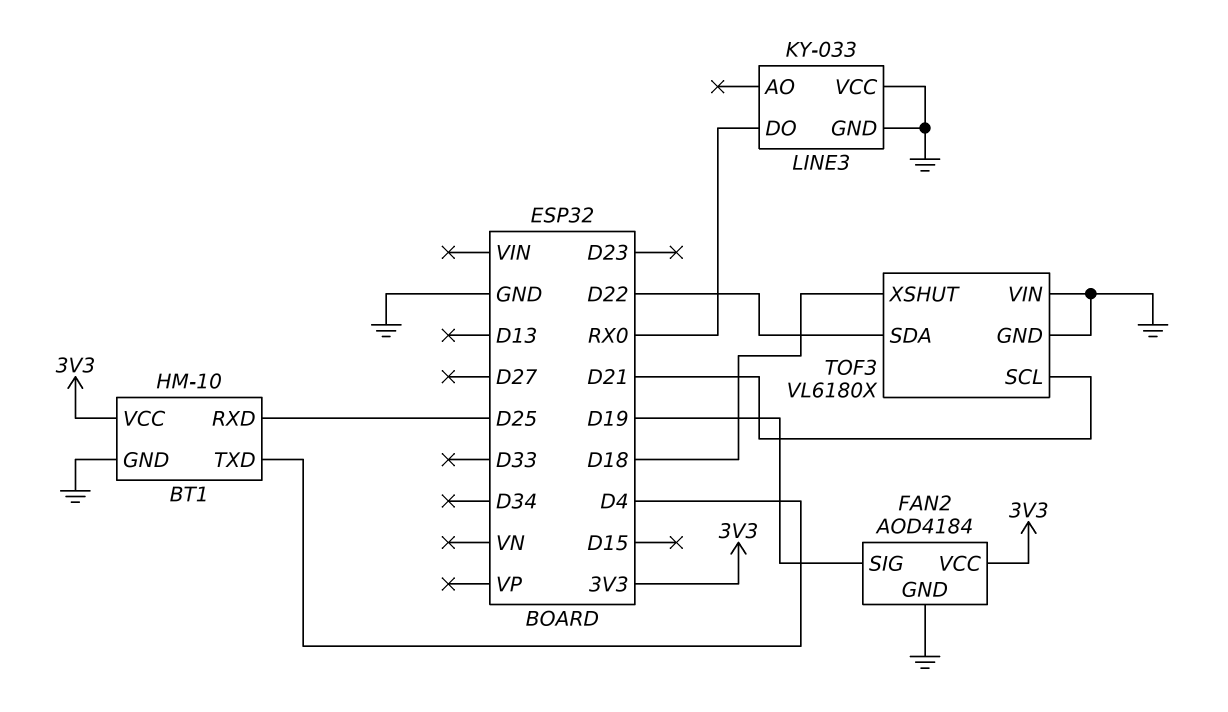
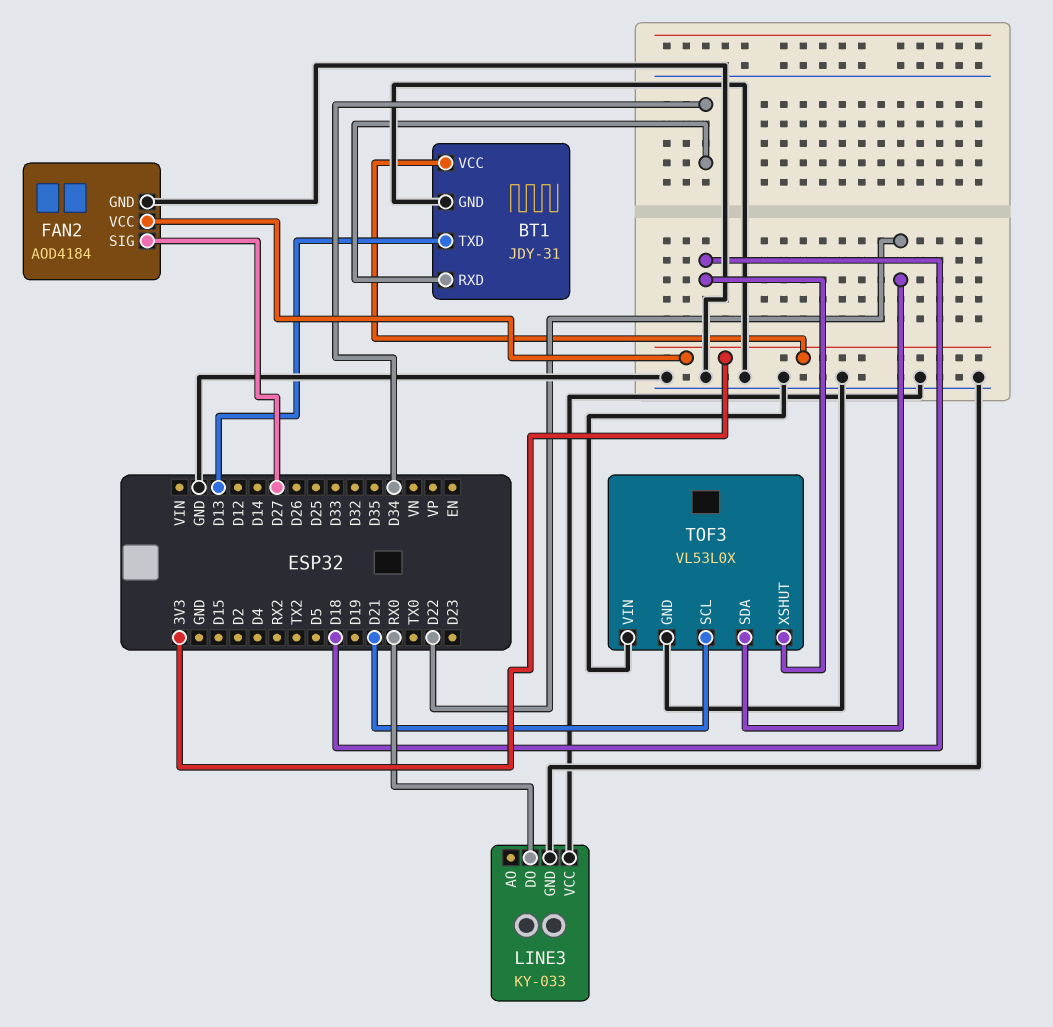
BT1: HM-10 -> JDY-31
BT1 pin RXD: D25 -> D34
BT1 pin TXD: D4 -> D13
FAN2 pin SIG: D19 -> D27
TOF3: VL6180X -> VL53L0X

